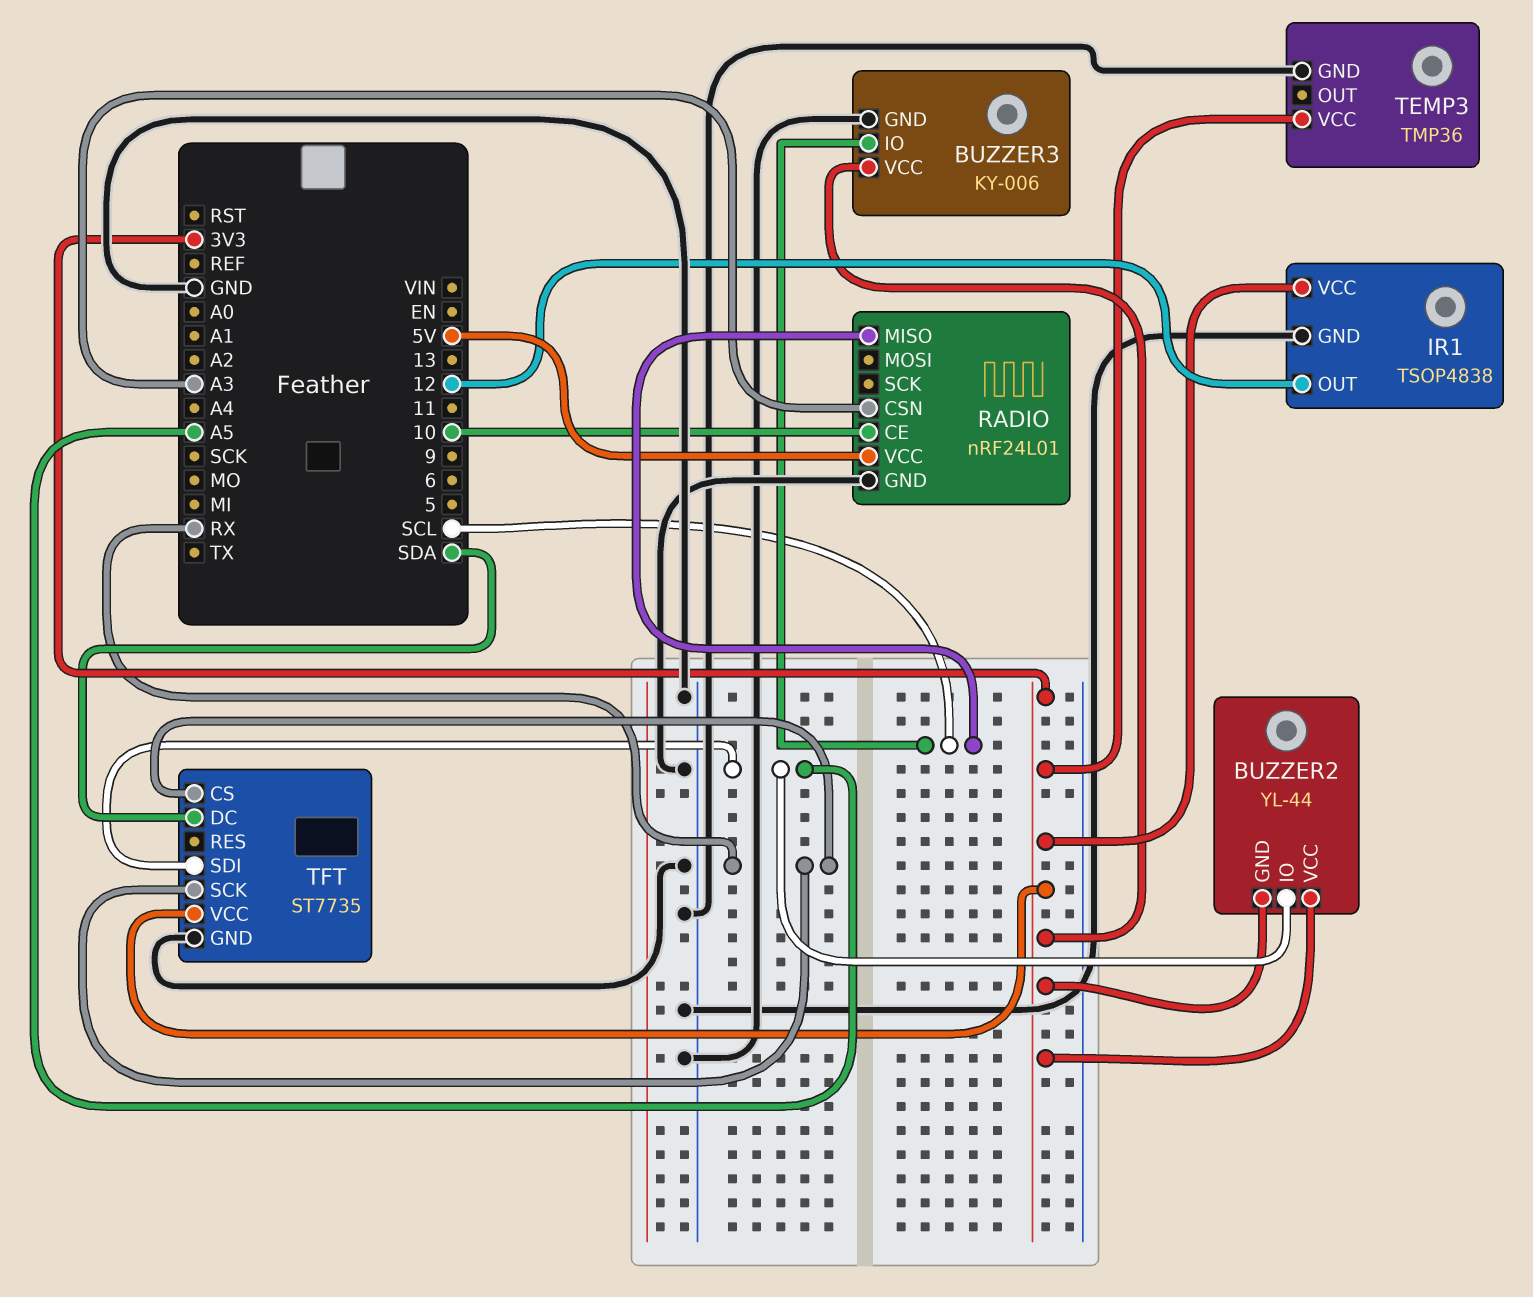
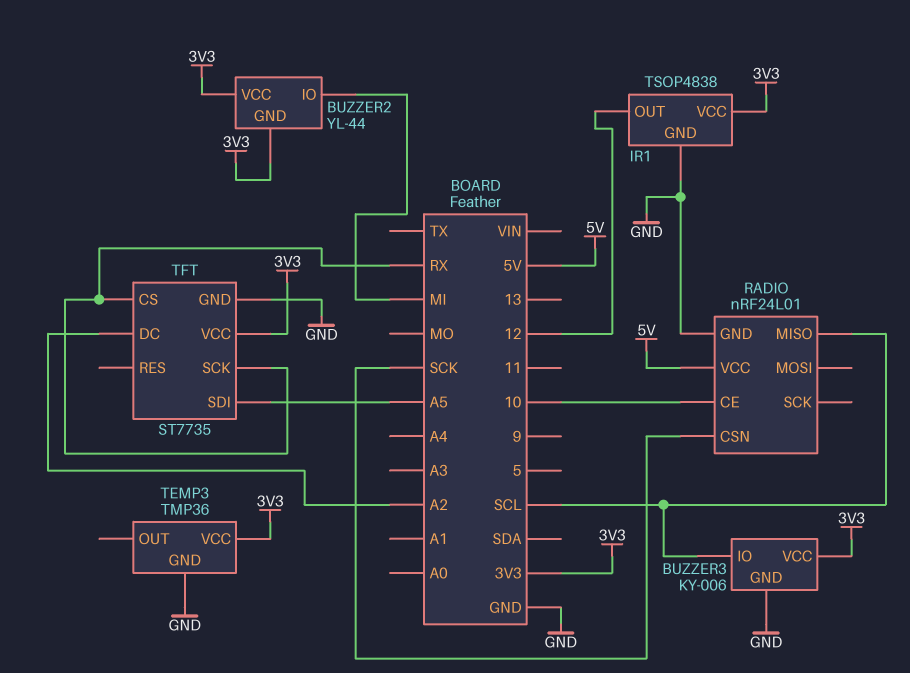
BUZZER2 pin IO: A5 -> MI
RADIO pin CSN: A3 -> SCK
TFT pin DC: SDA -> A2

